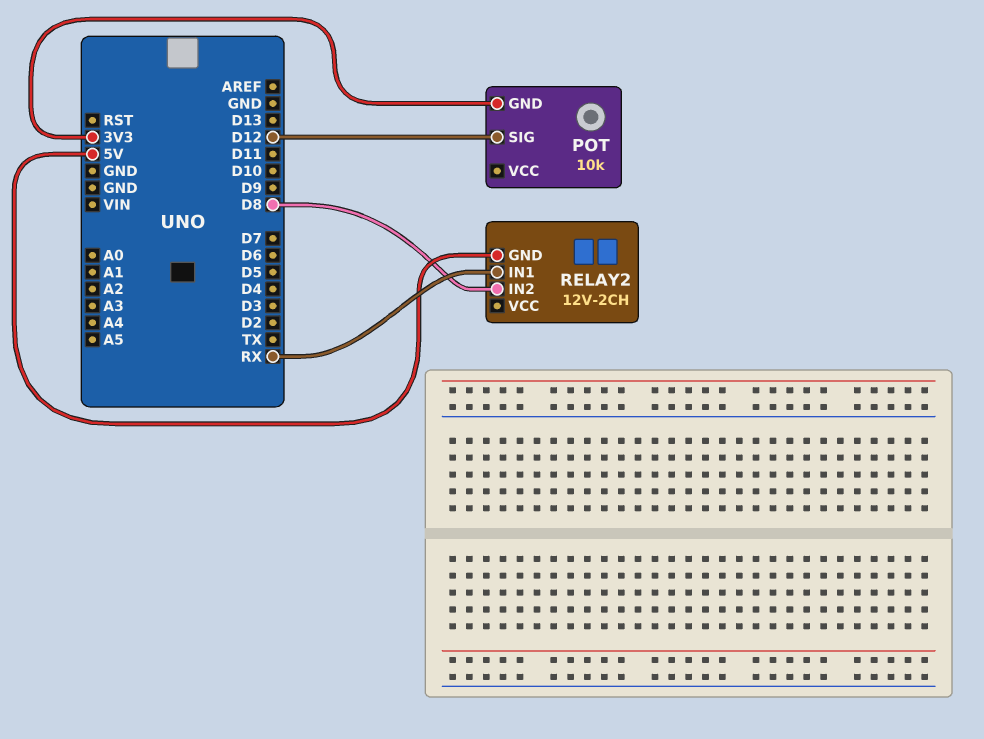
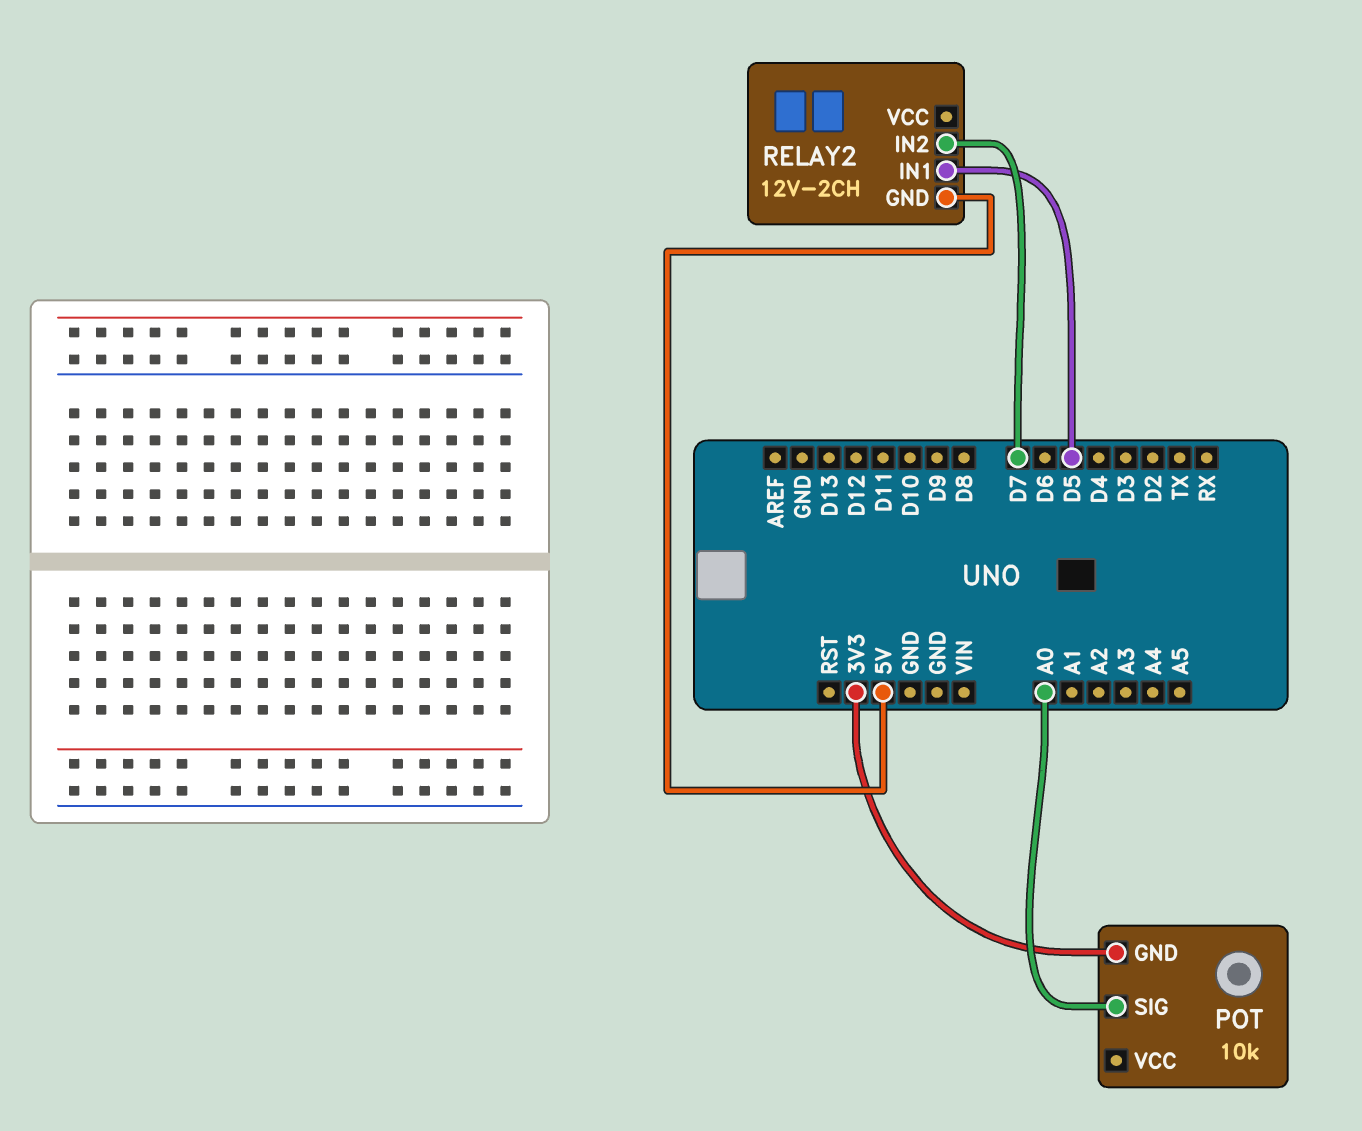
POT pin SIG: D12 -> A0
RELAY2 pin IN1: RX -> D5
RELAY2 pin IN2: D8 -> D7

